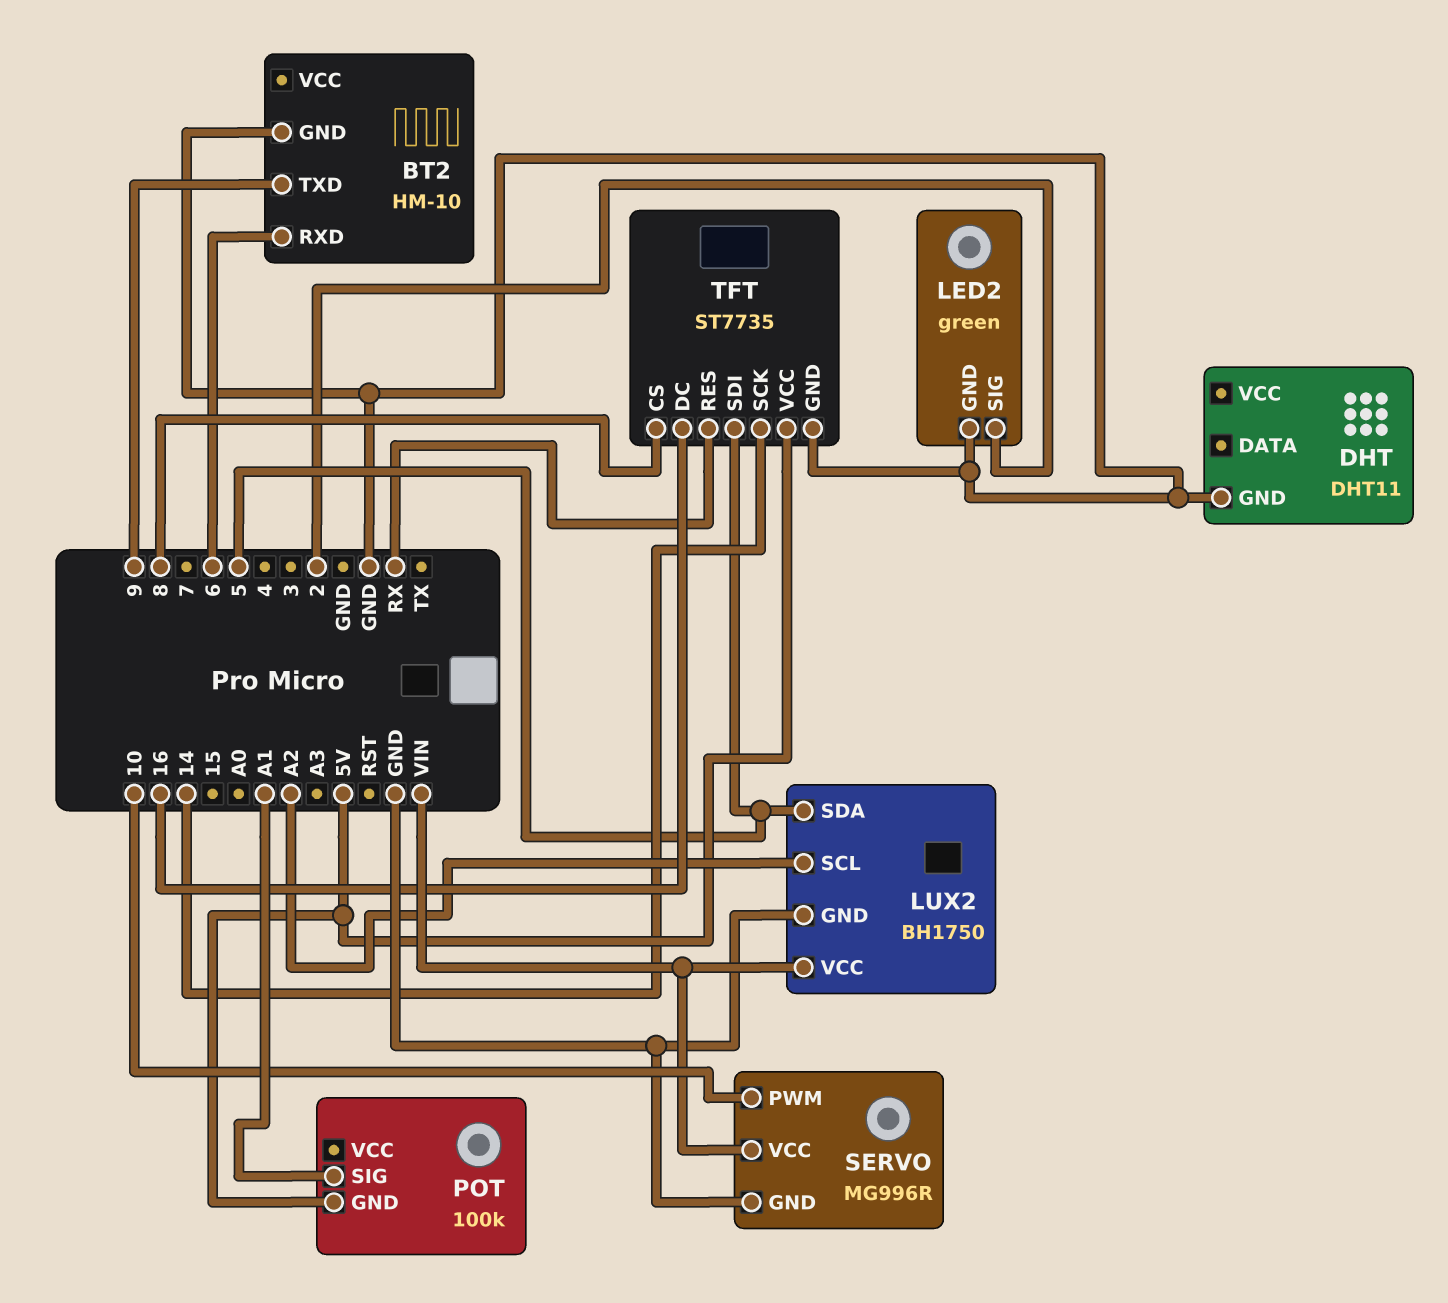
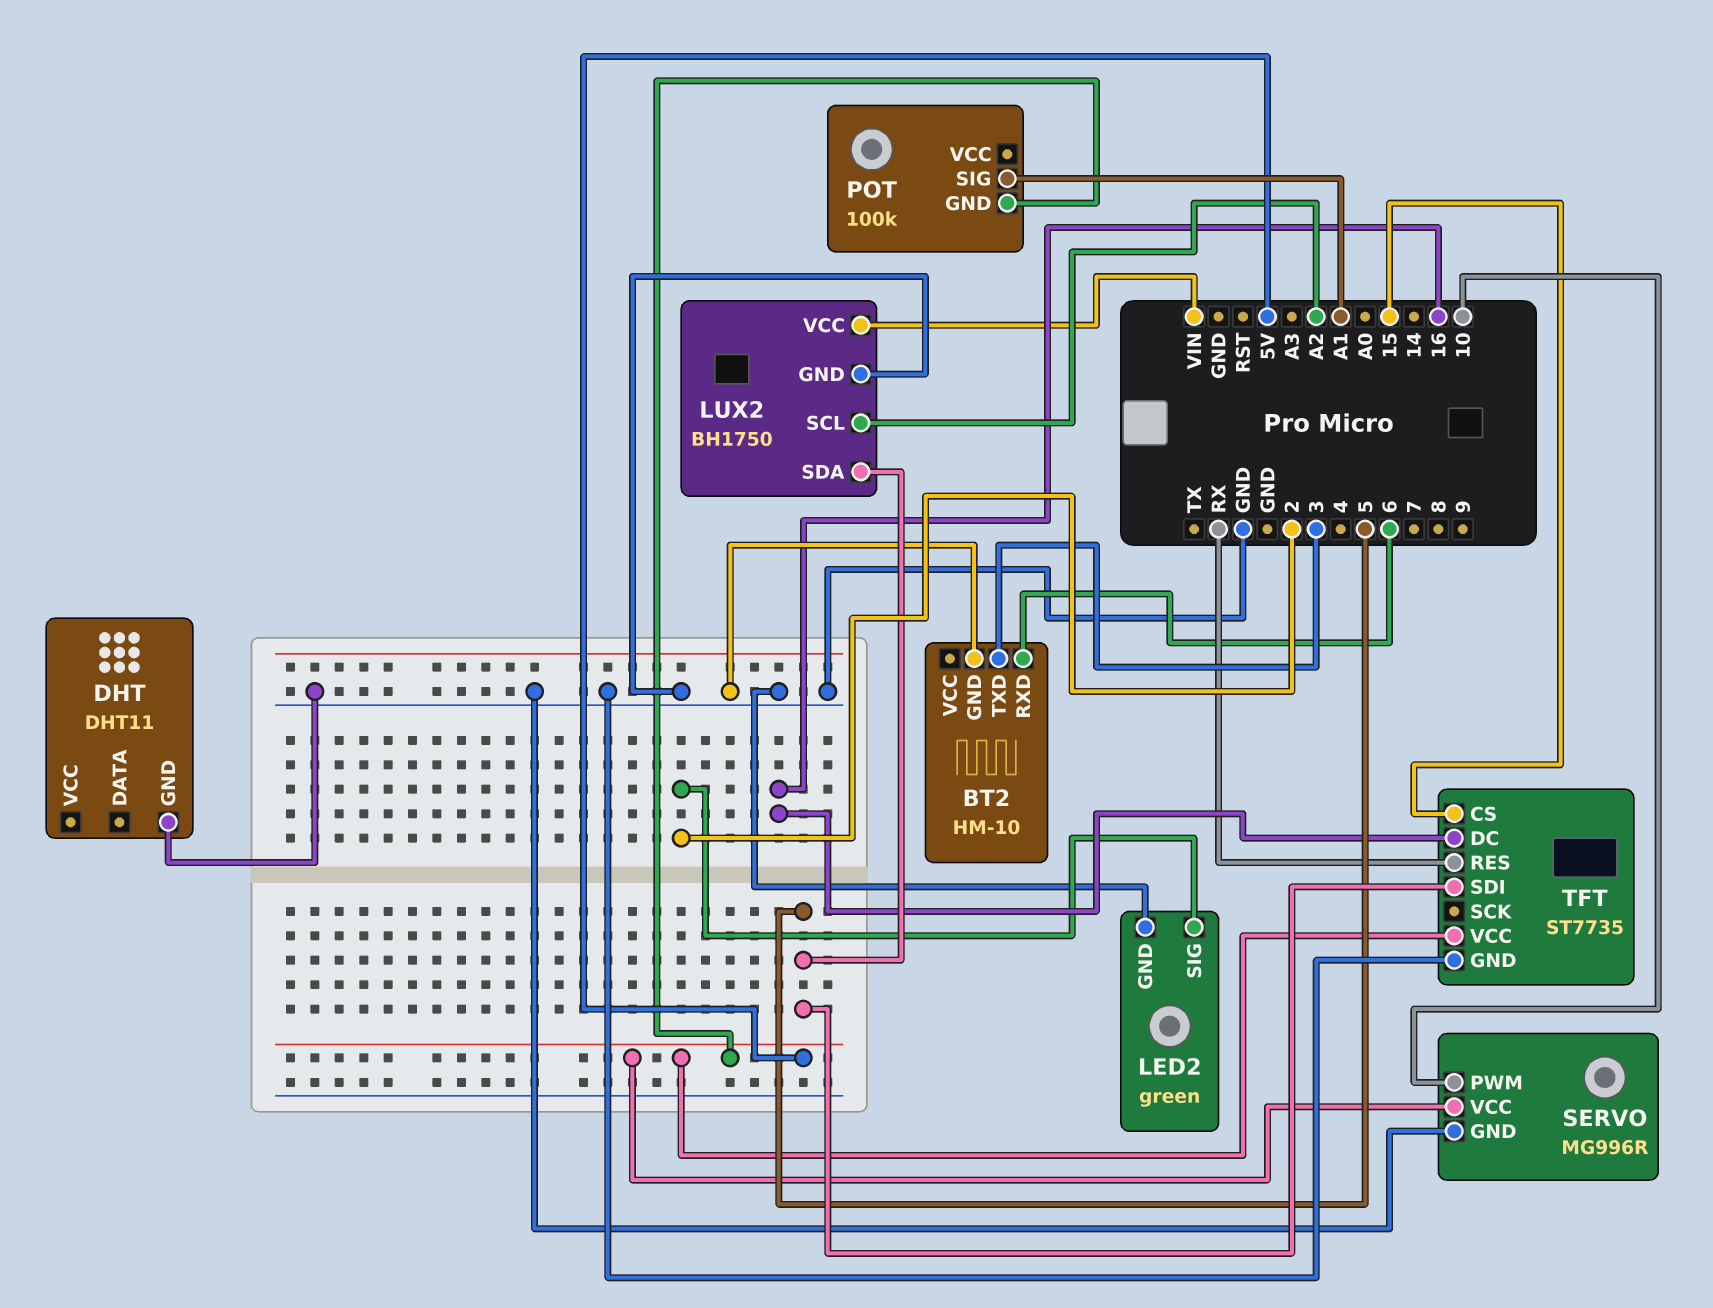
BT2 pin TXD: 9 -> 3
SERVO pin VCC: VIN -> 5V
TFT pin CS: 8 -> 15
TFT pin SCK: 14 -> none

